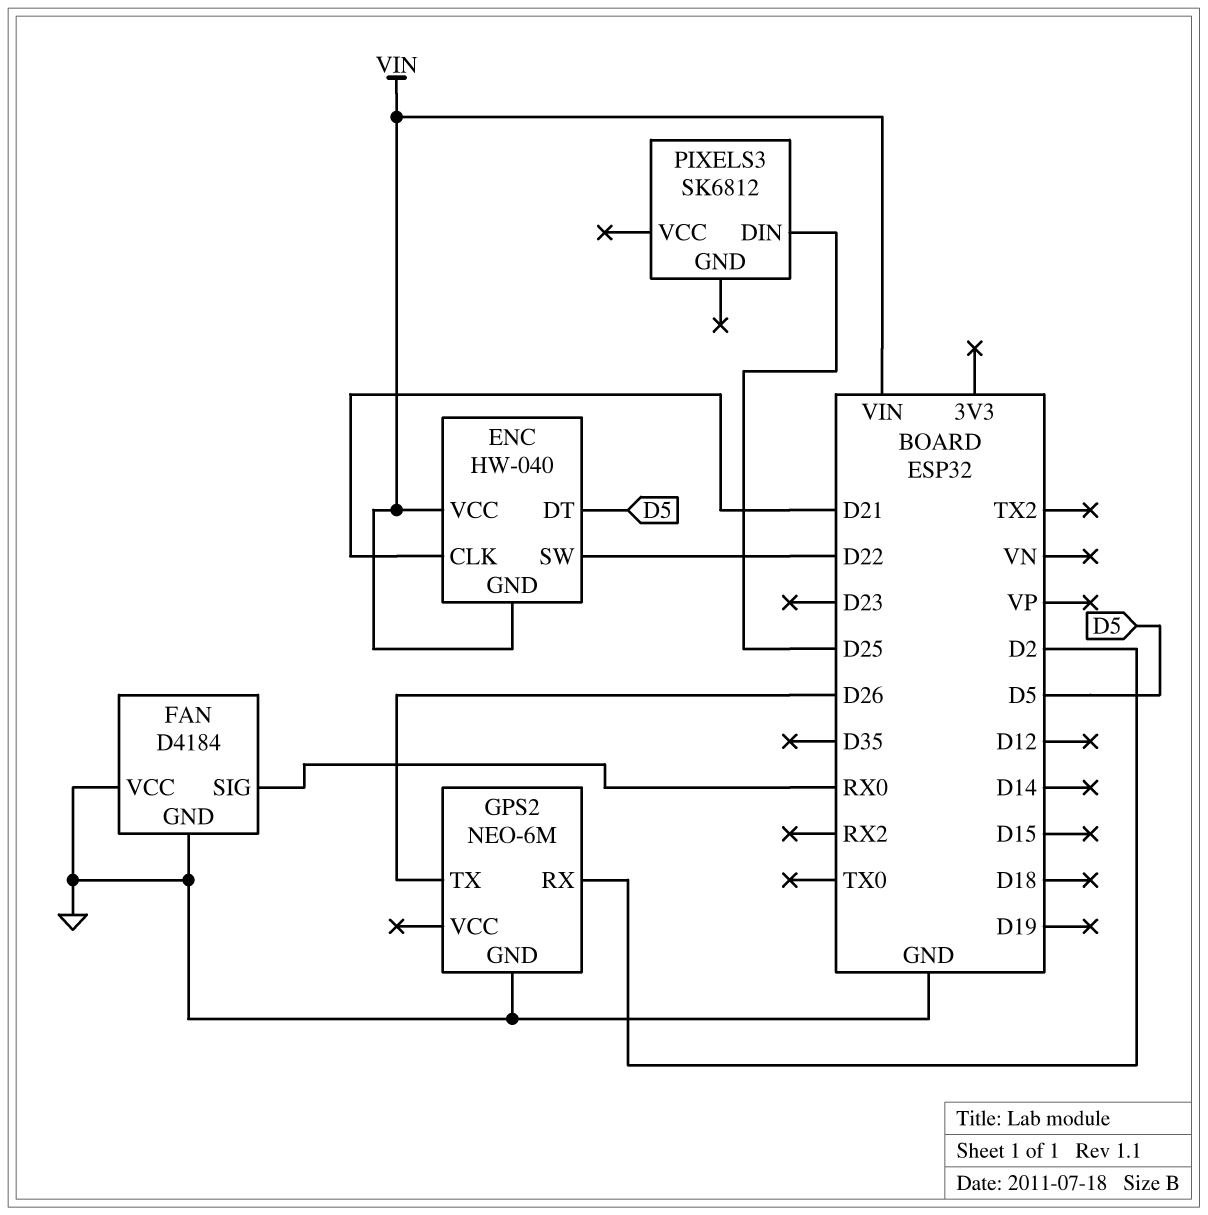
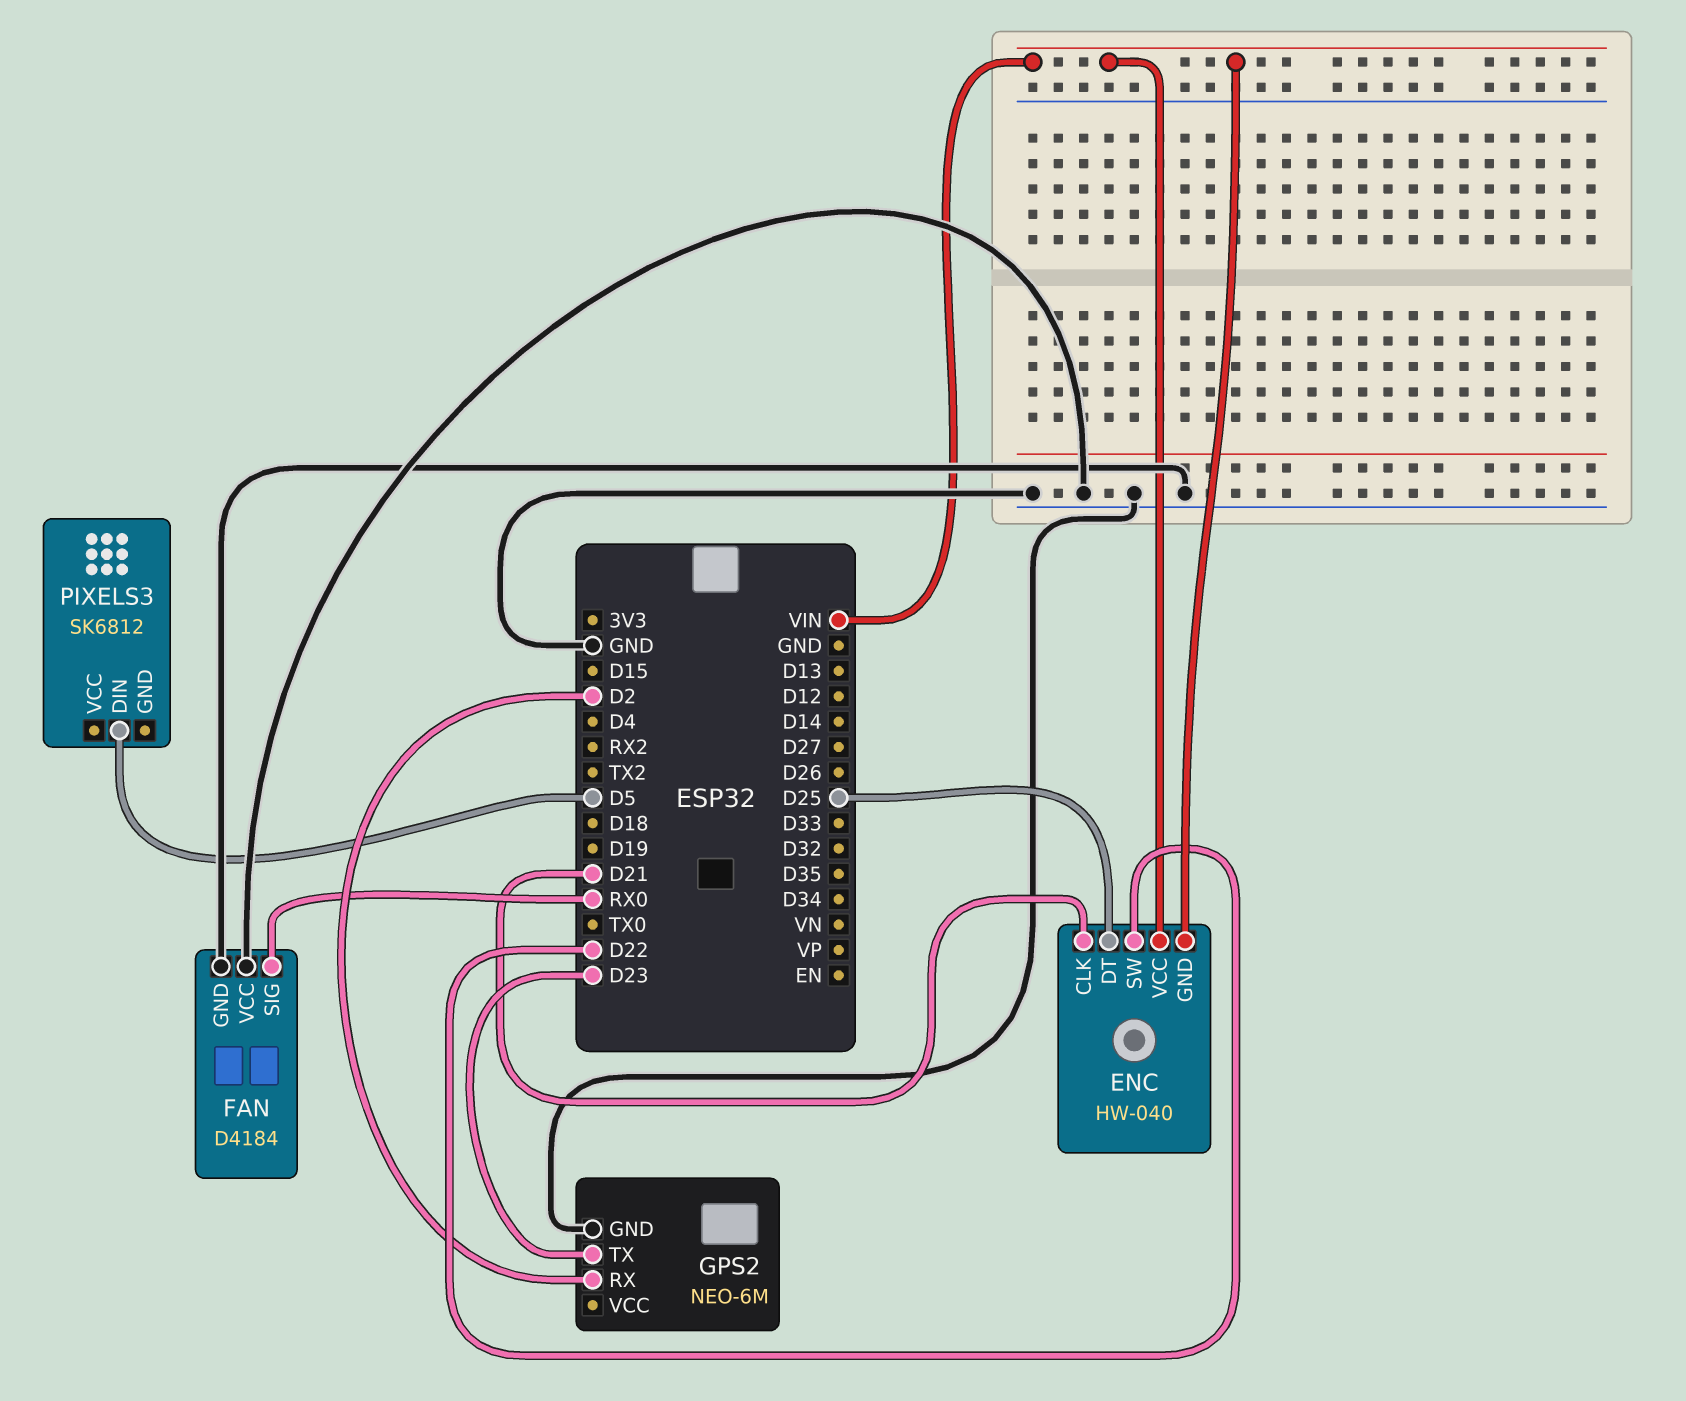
ENC pin DT: D5 -> D25
GPS2 pin TX: D26 -> D23
PIXELS3 pin DIN: D25 -> D5

